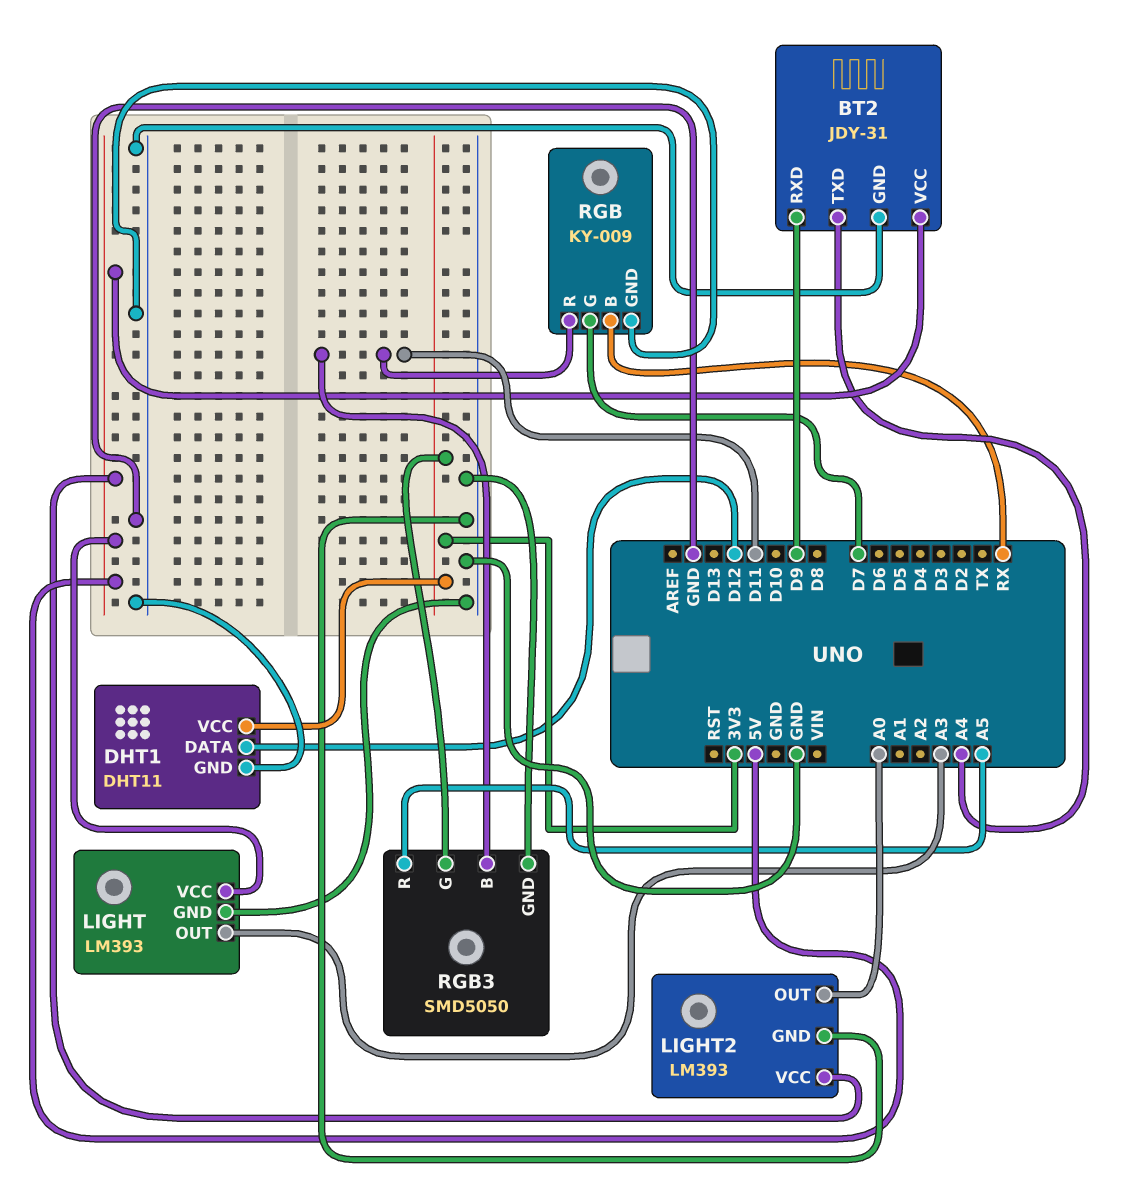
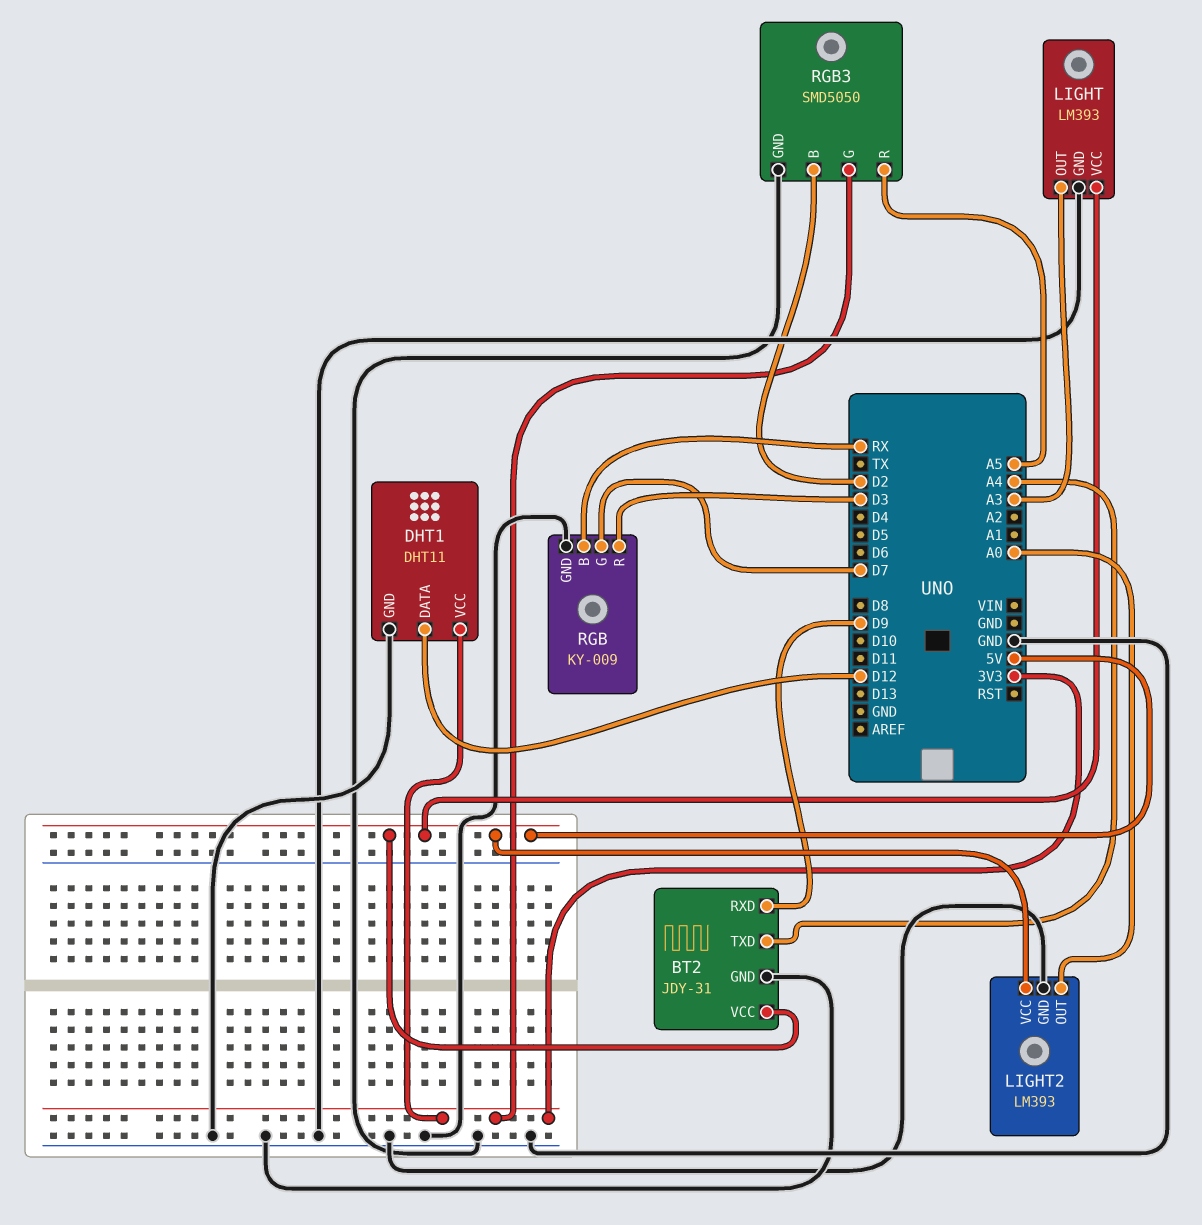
RGB pin R: D11 -> D3
RGB3 pin B: D11 -> D2

